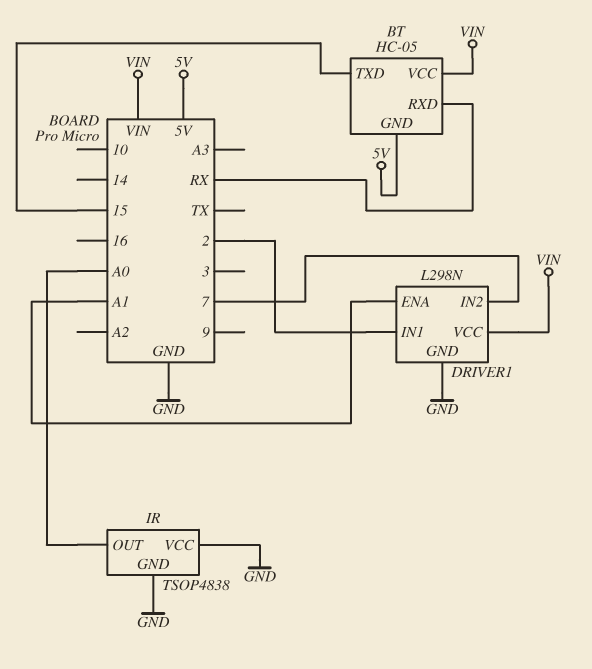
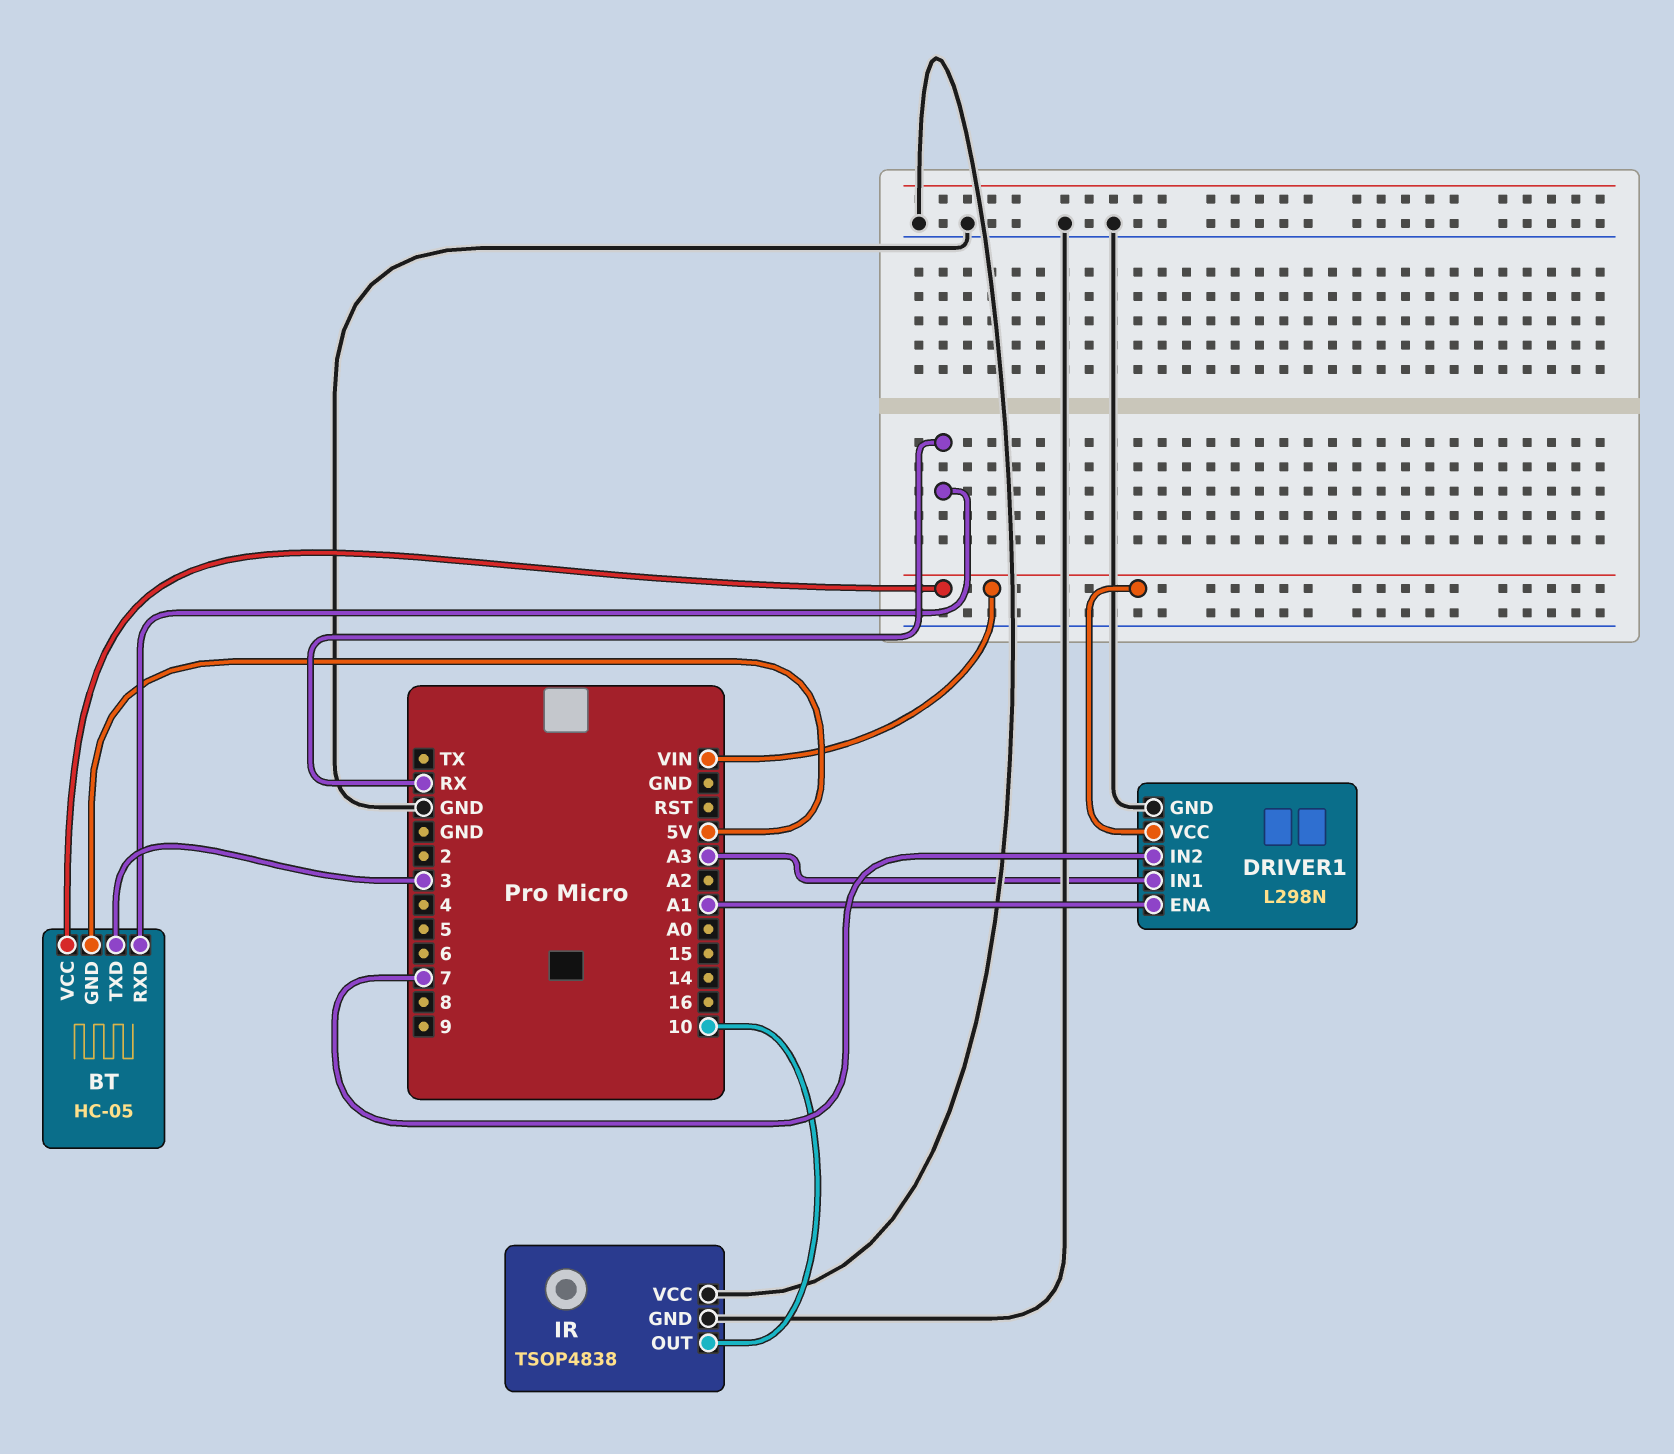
BT pin TXD: 15 -> 3
DRIVER1 pin IN1: 2 -> A3
IR pin OUT: A0 -> 10

